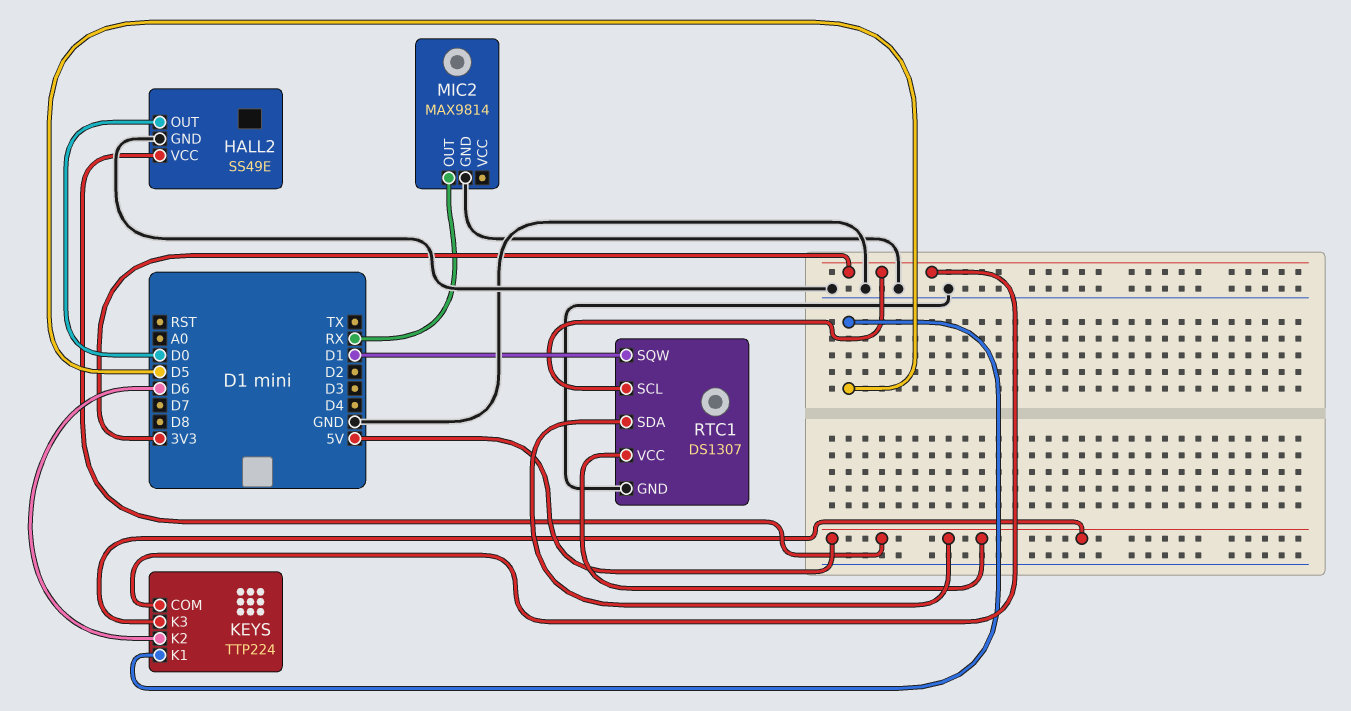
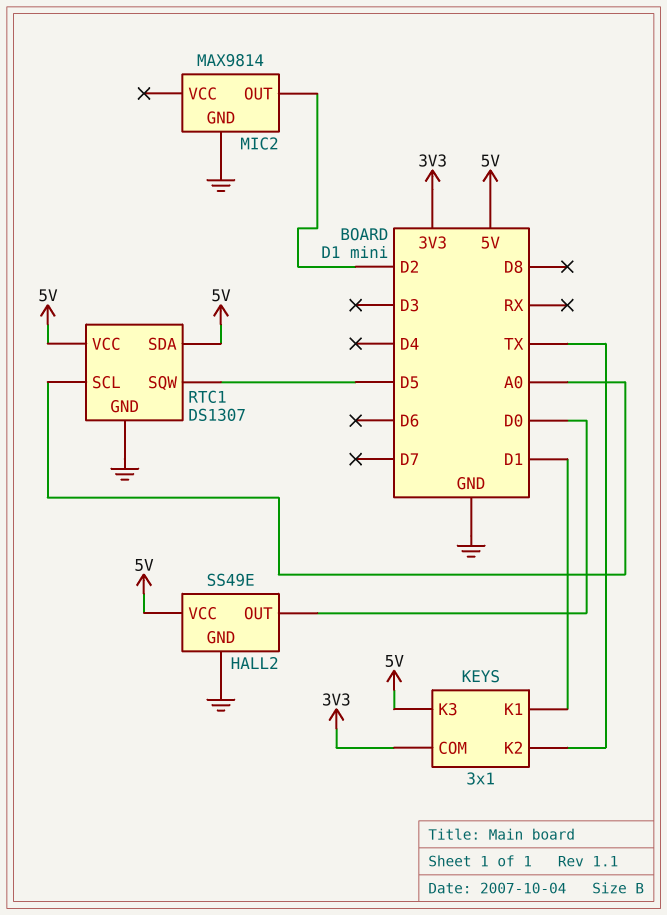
KEYS: TTP224 -> 3x1
KEYS pin K1: D5 -> D1
KEYS pin K2: D6 -> TX
MIC2 pin OUT: RX -> D2
RTC1 pin SCL: 3V3 -> A0
RTC1 pin SQW: D1 -> D5

